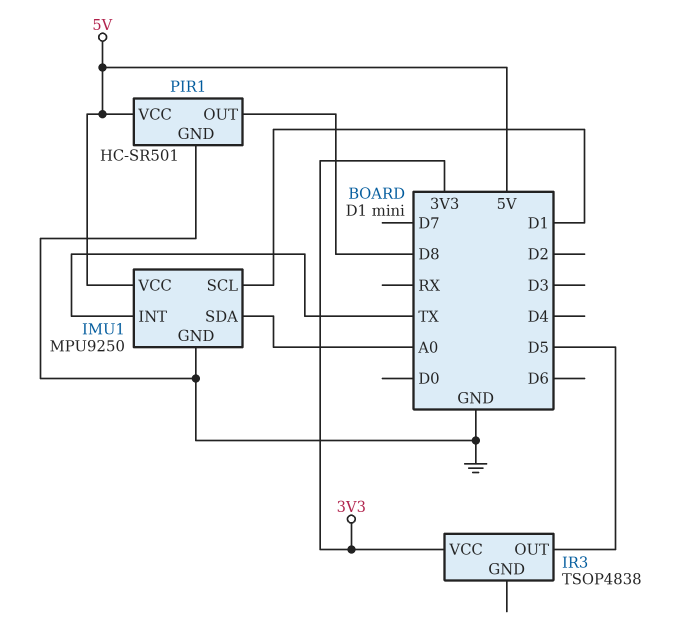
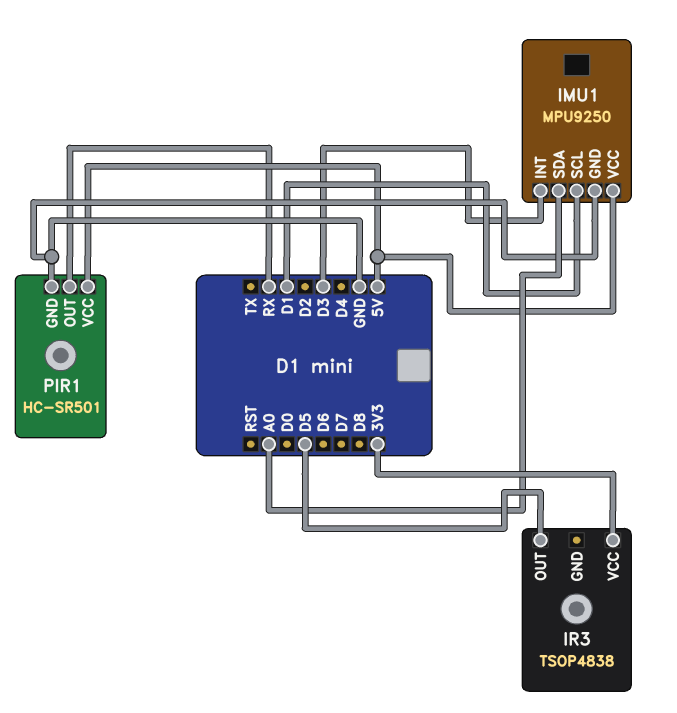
IMU1 pin INT: TX -> D3
PIR1 pin OUT: D8 -> RX

